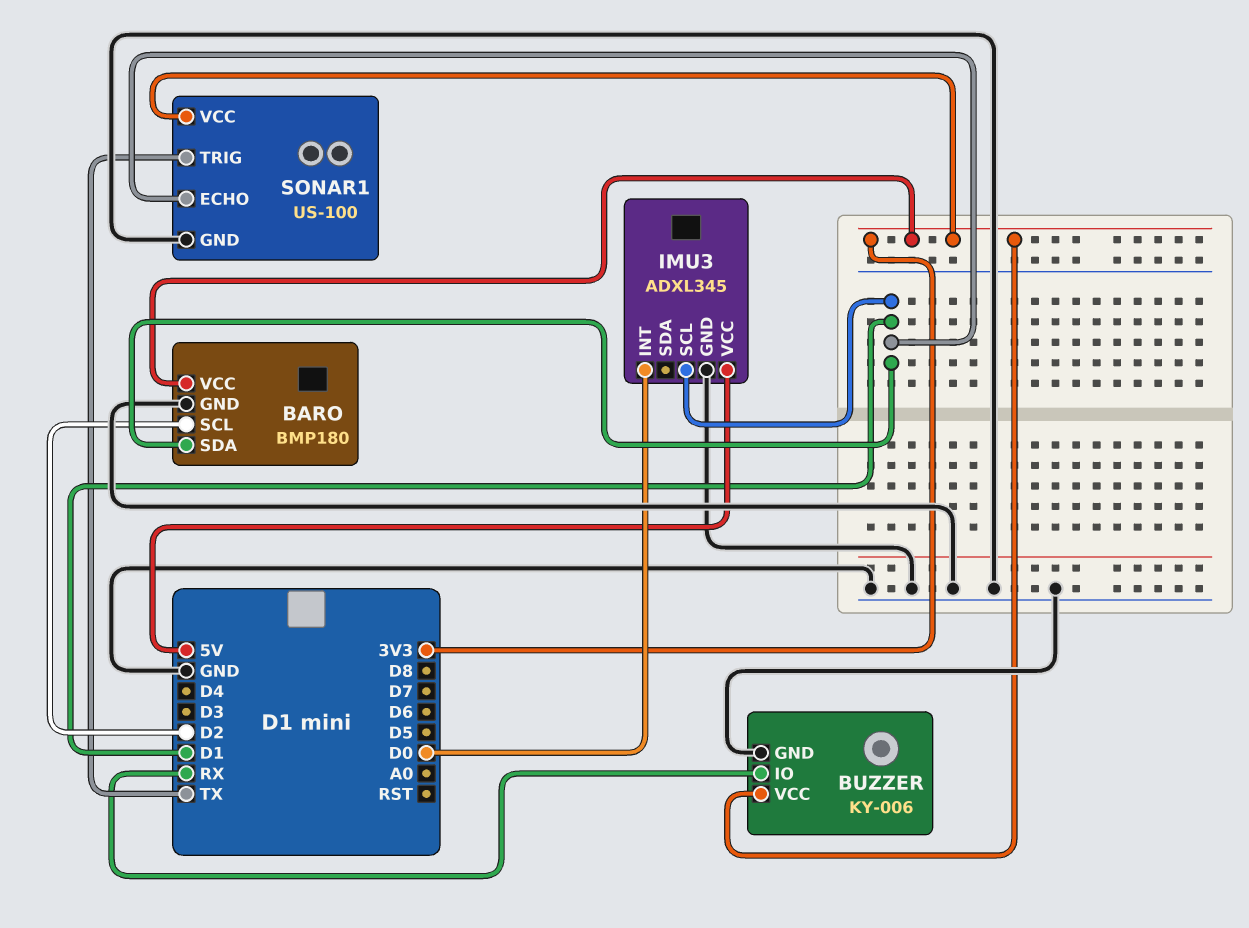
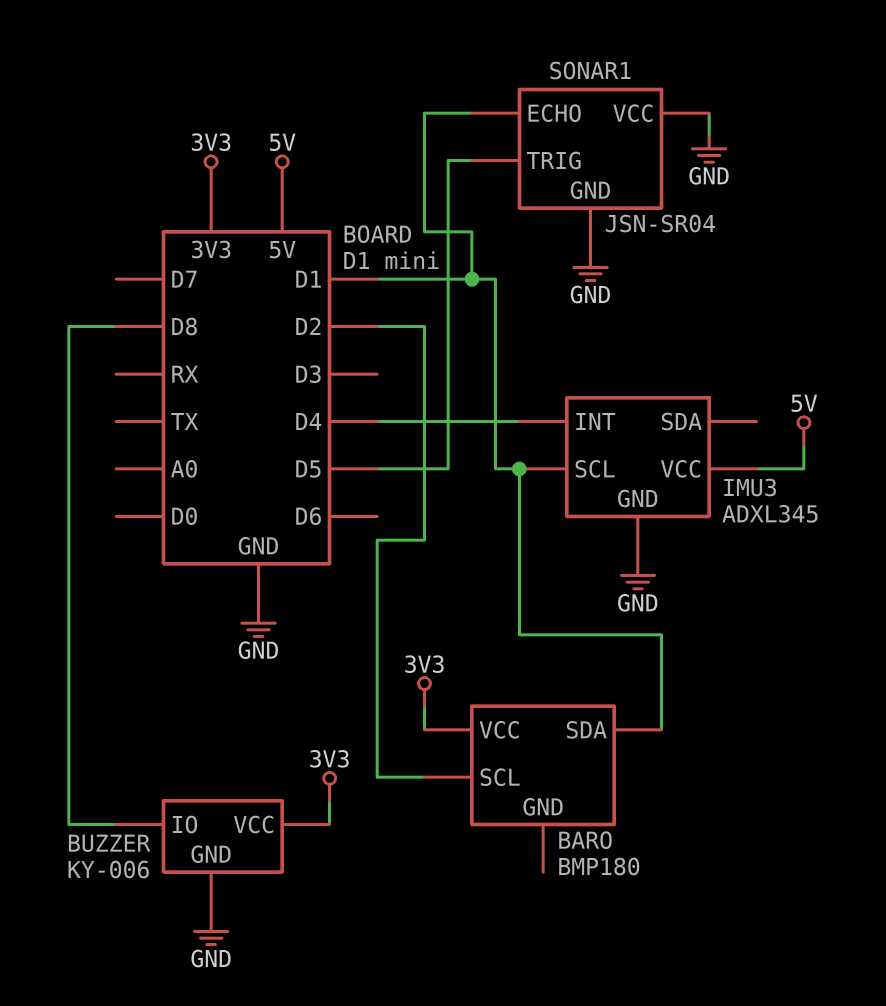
BARO pin GND: GND -> none
BUZZER pin IO: RX -> D8
IMU3 pin INT: D0 -> D4
SONAR1: US-100 -> JSN-SR04
SONAR1 pin TRIG: TX -> D5
SONAR1 pin VCC: 3V3 -> GND

